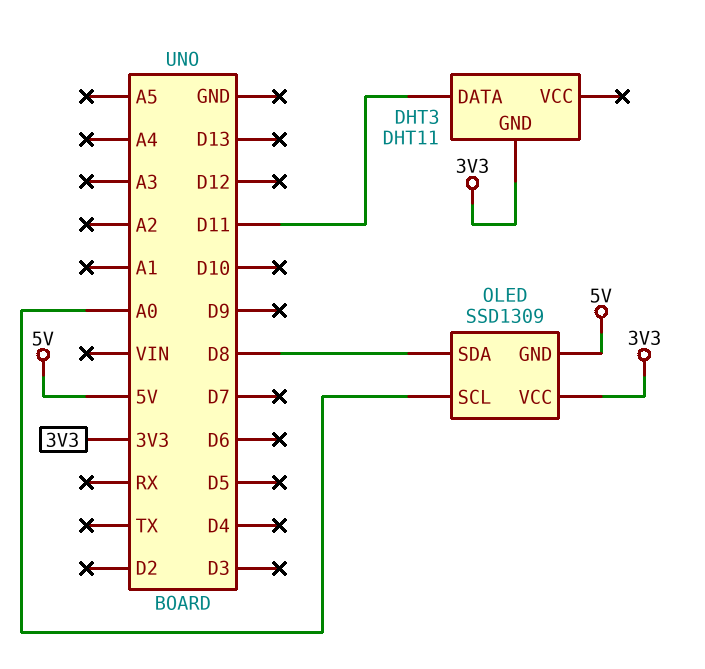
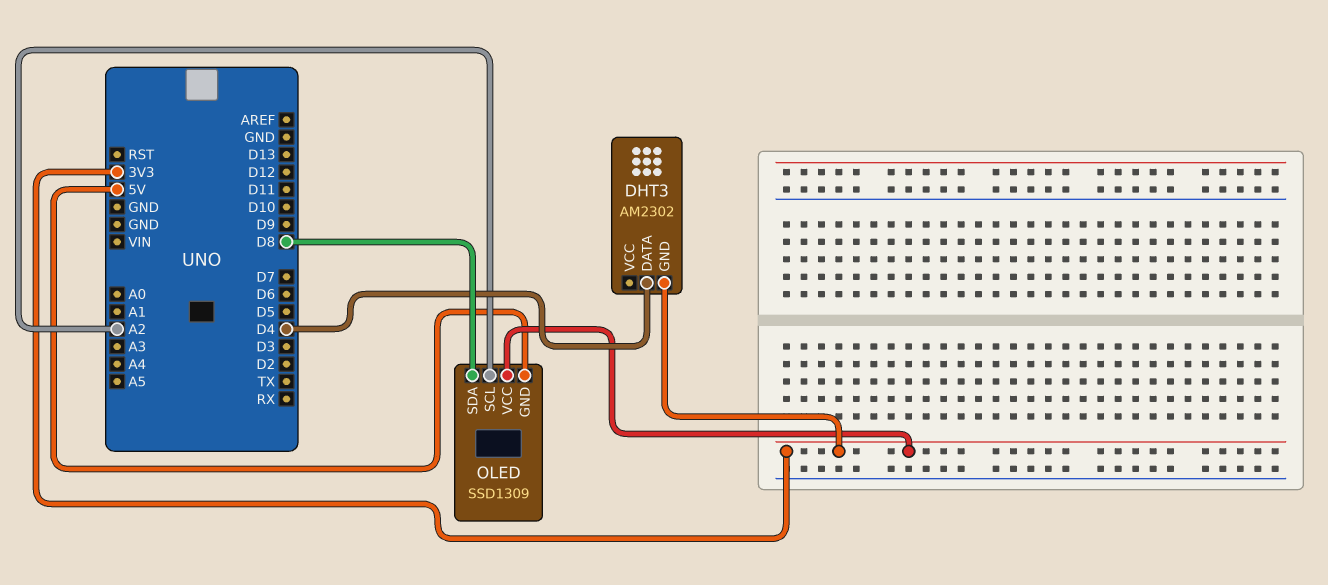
DHT3: DHT11 -> AM2302
DHT3 pin DATA: D11 -> D4
OLED pin SCL: A0 -> A2

